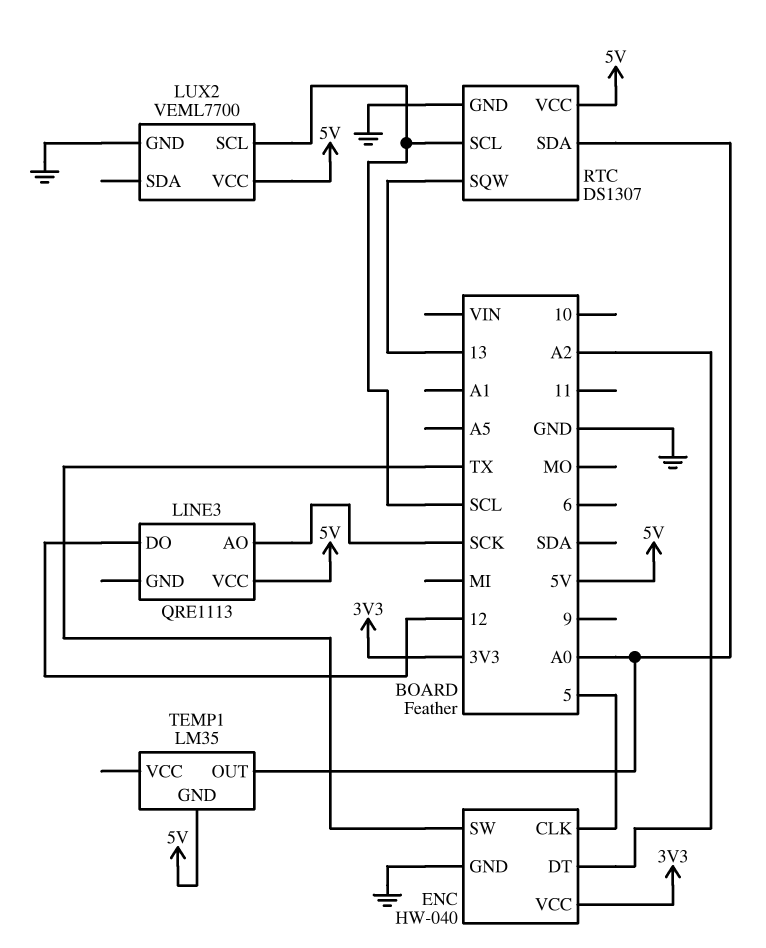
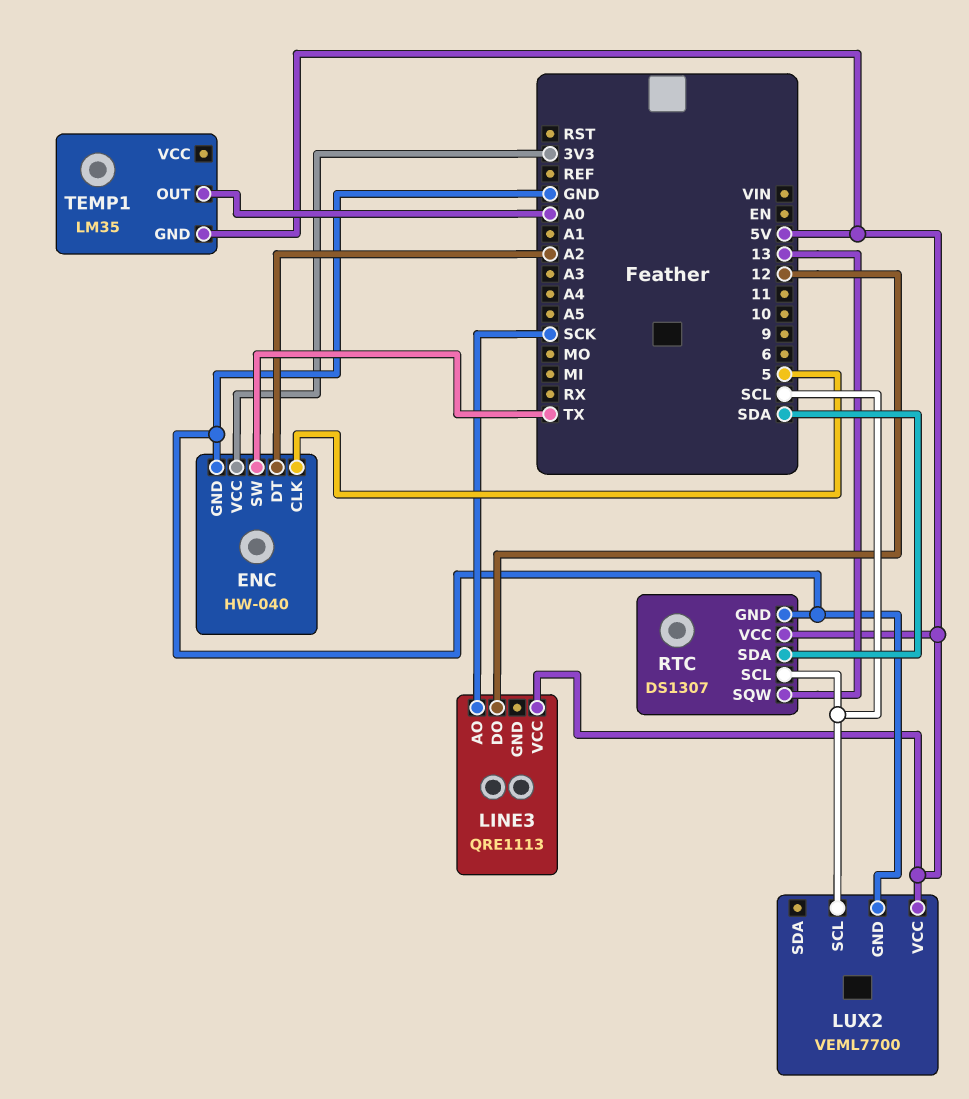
RTC pin SDA: A0 -> SDA

